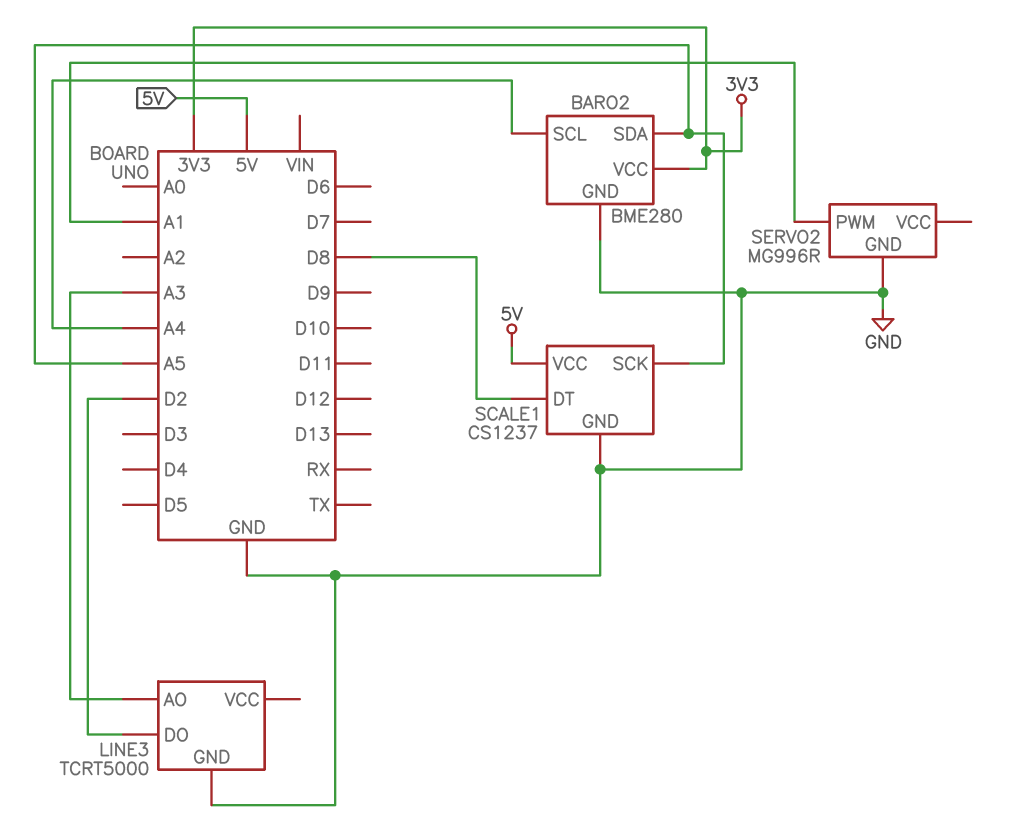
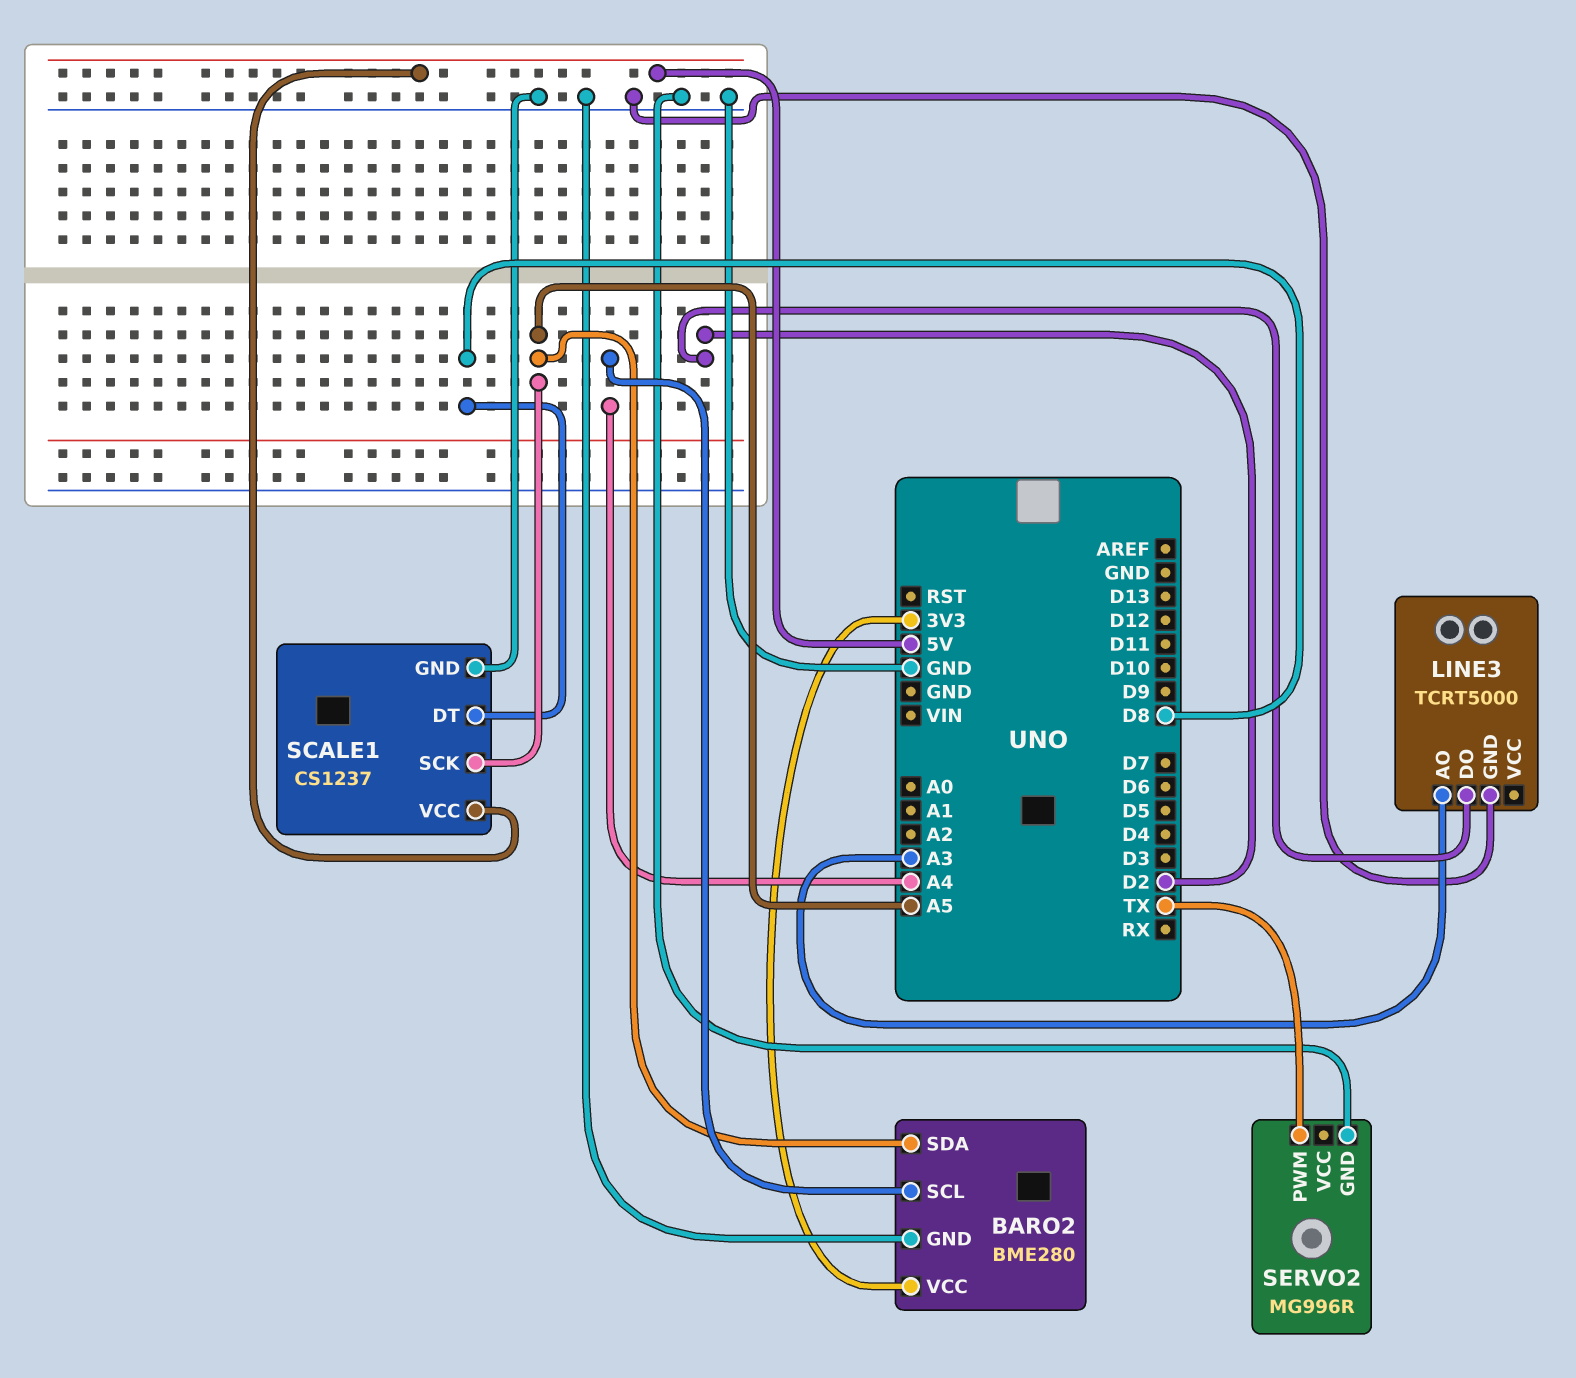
SERVO2 pin PWM: A1 -> TX

